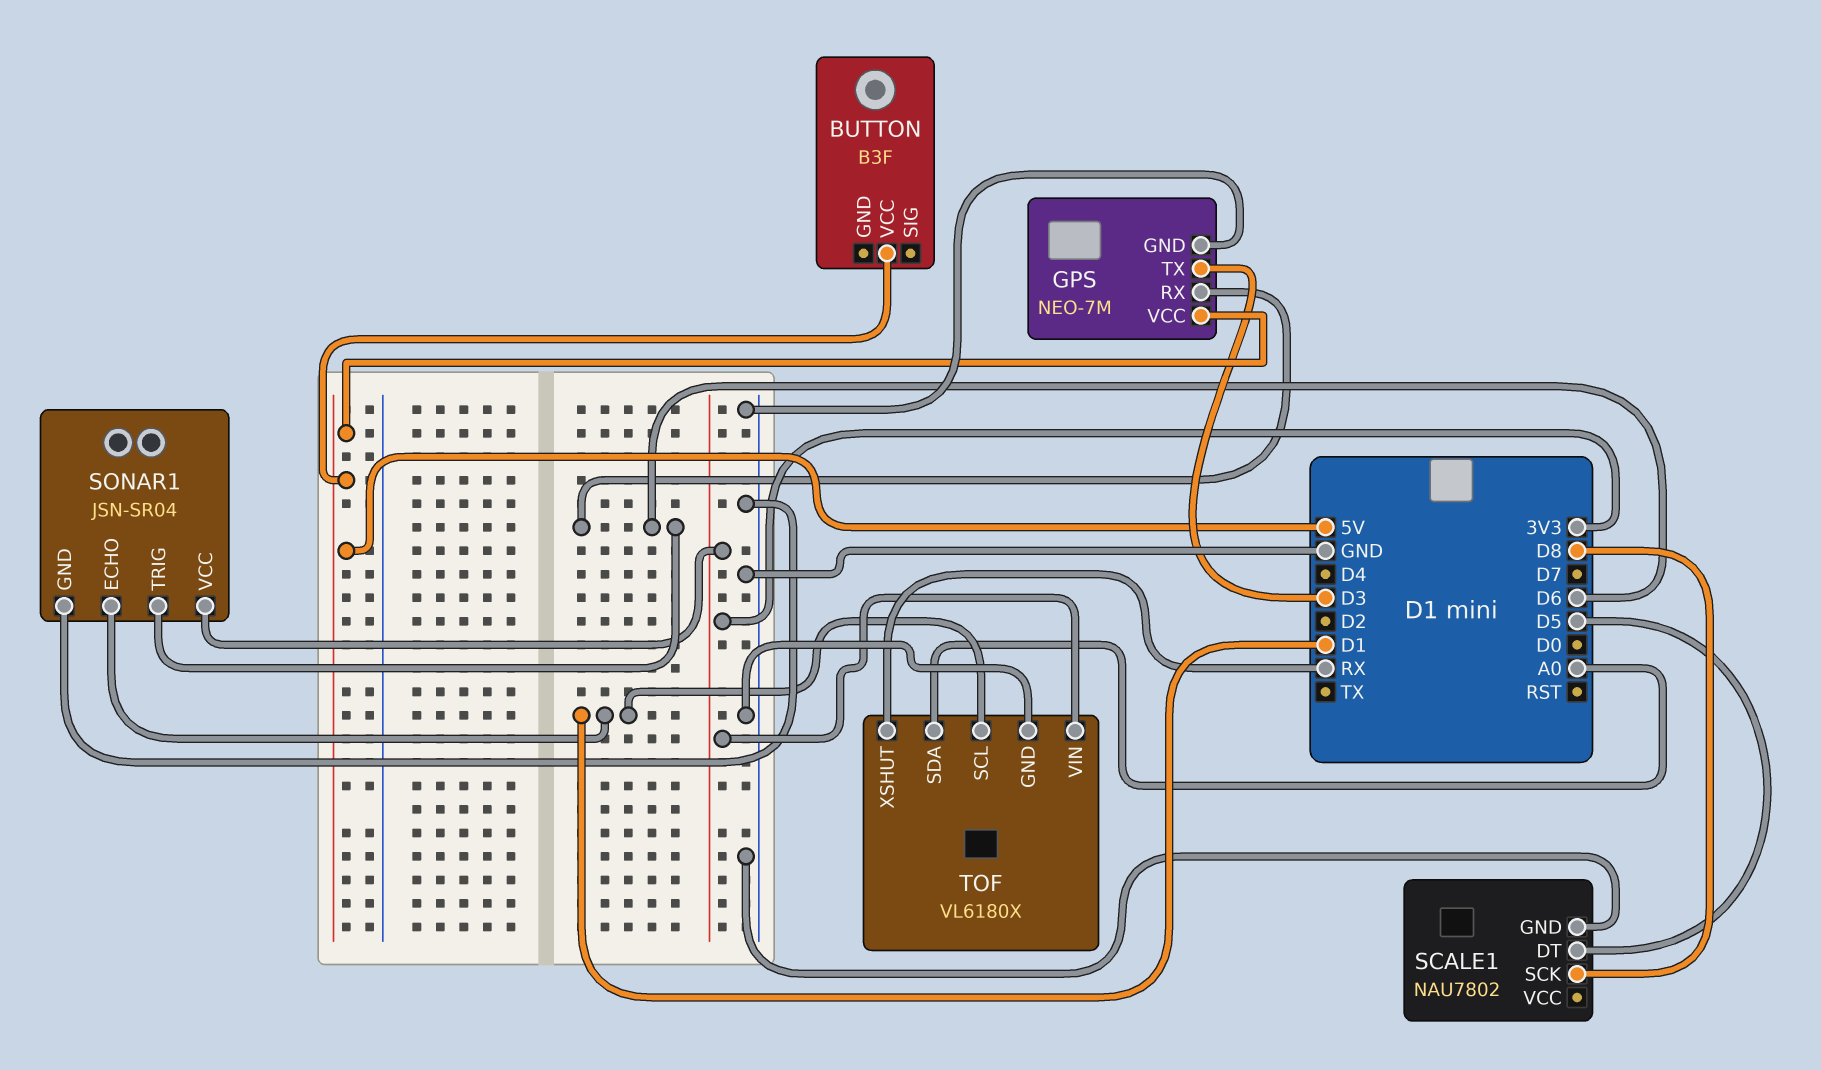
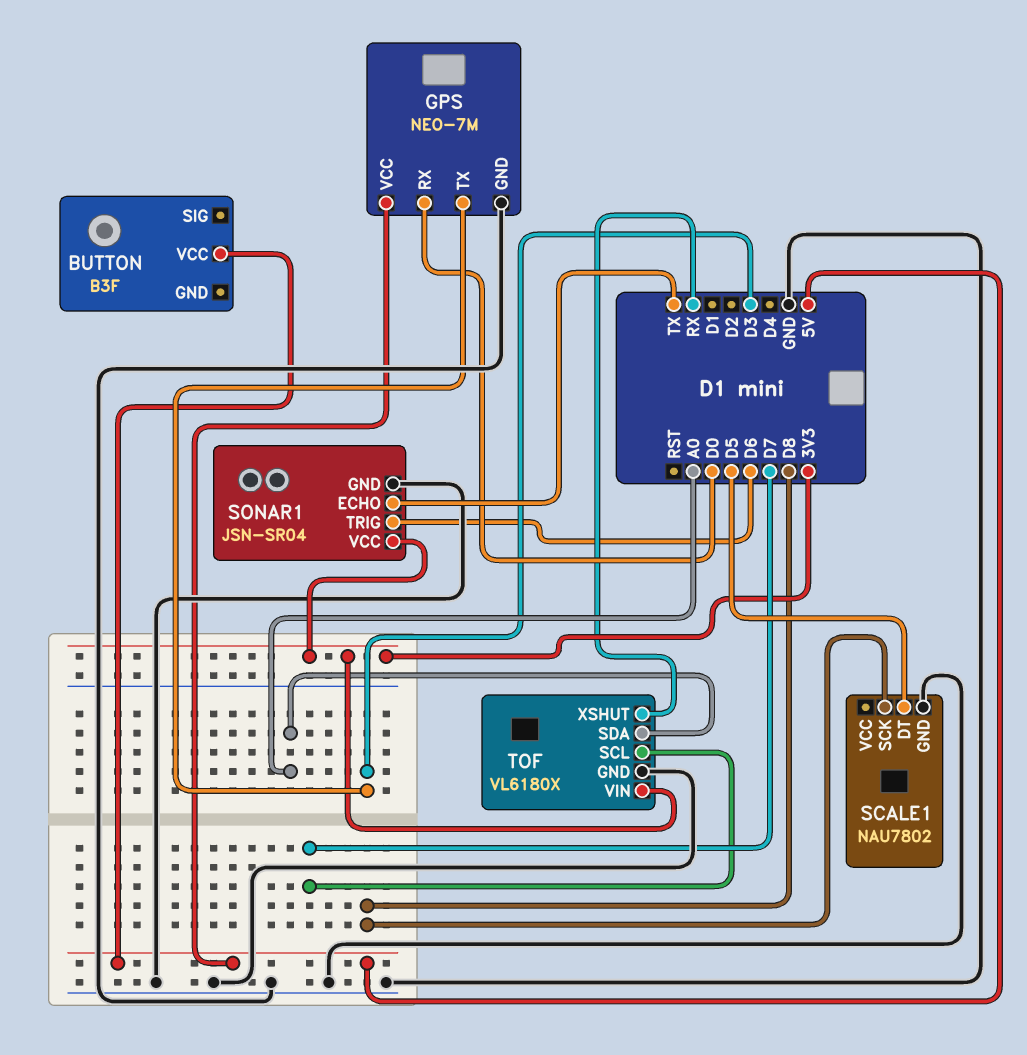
GPS pin RX: D6 -> D0
SONAR1 pin ECHO: D1 -> TX
TOF pin SCL: D1 -> D7

